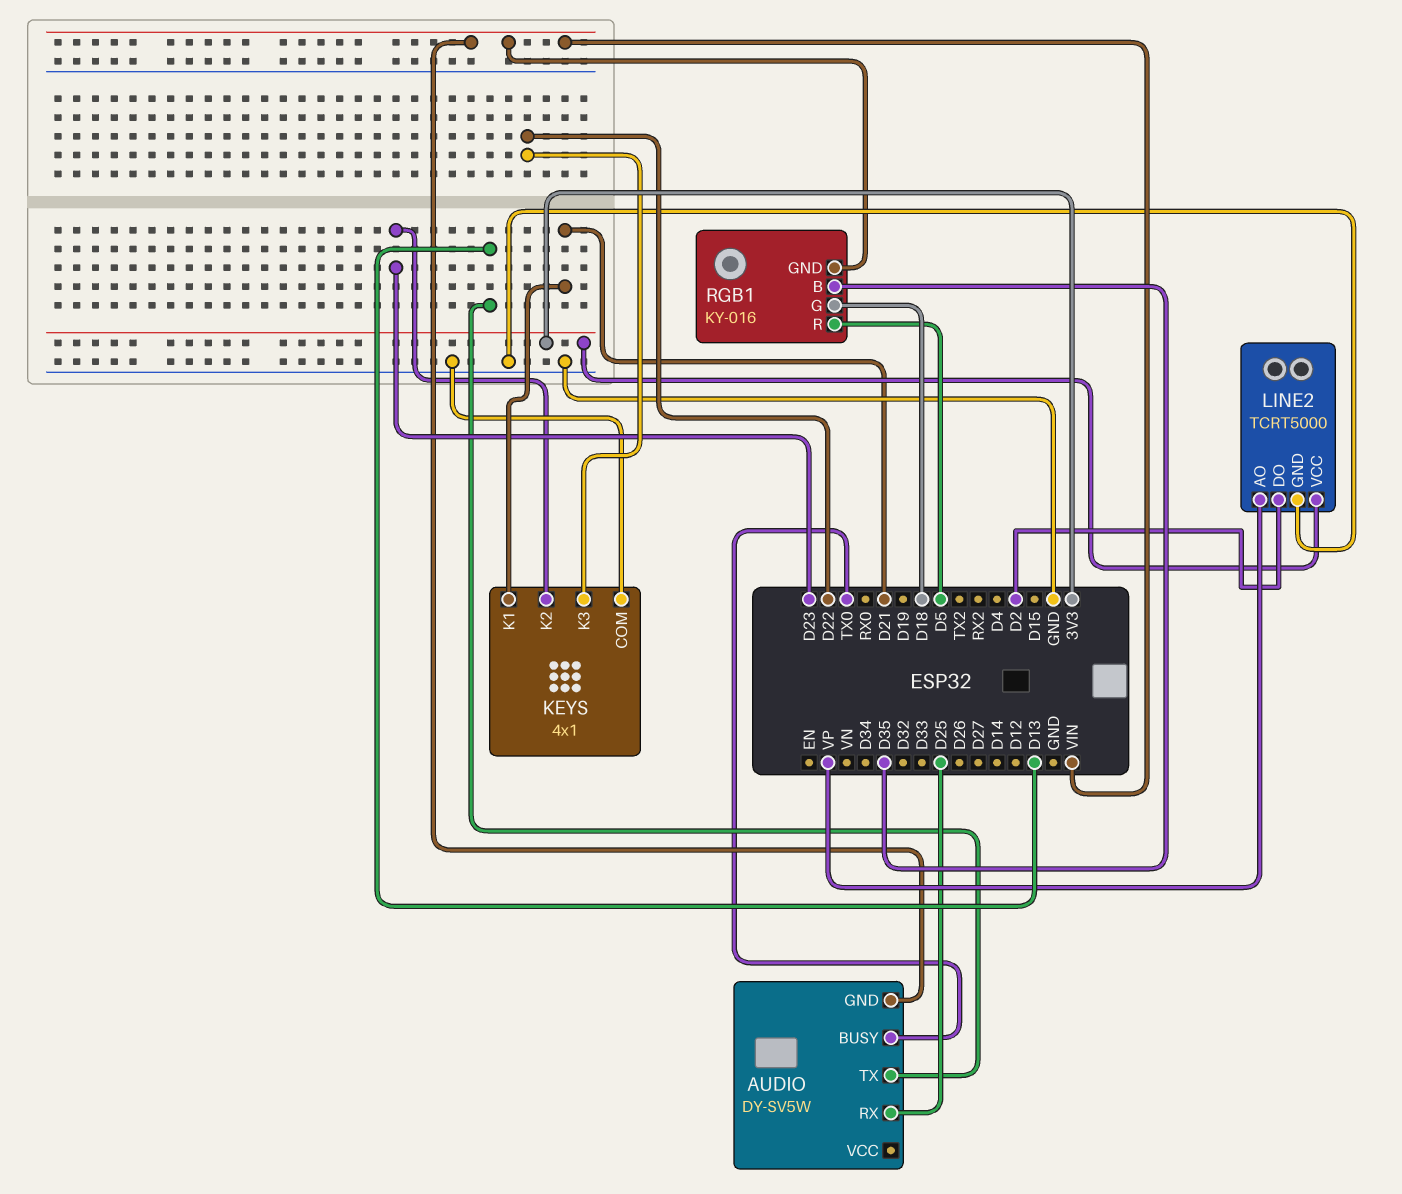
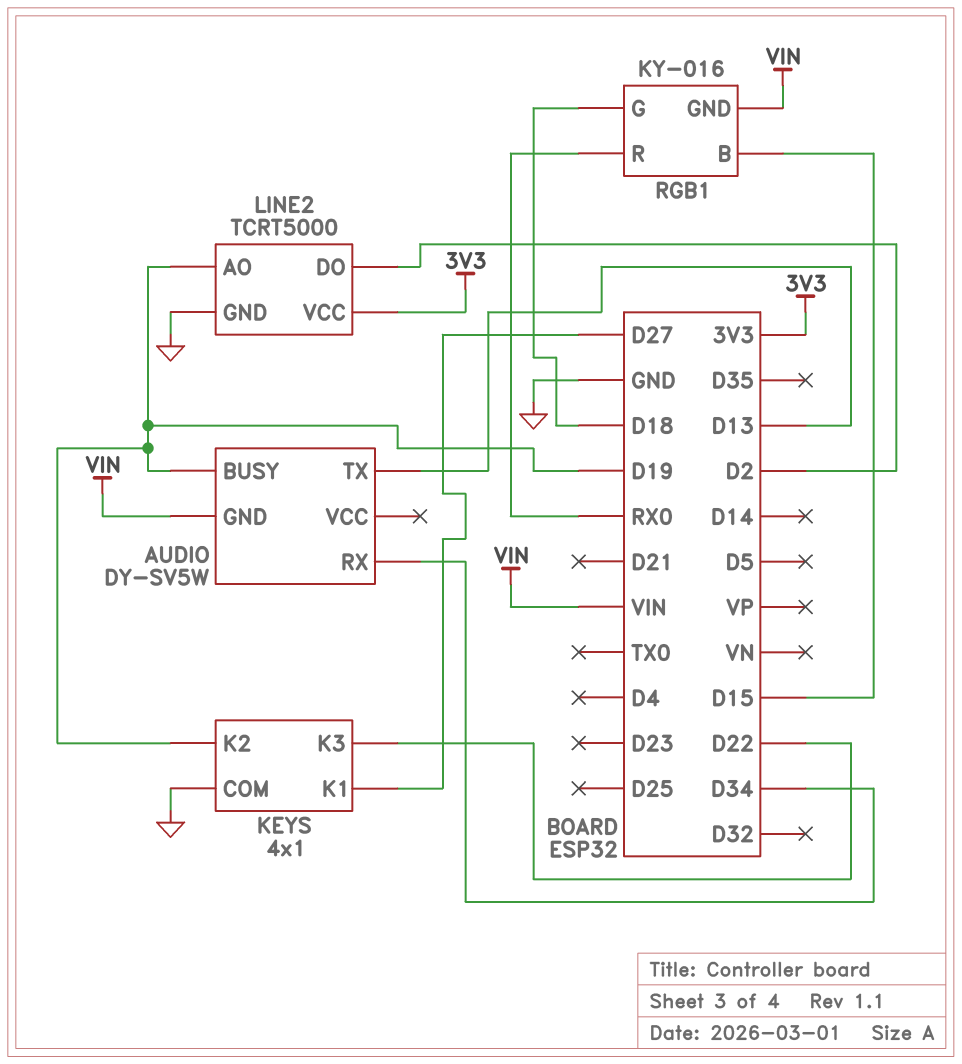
AUDIO pin BUSY: TX0 -> D19
AUDIO pin RX: D25 -> D34
KEYS pin K1: D21 -> D27
KEYS pin K2: D23 -> D19
LINE2 pin AO: VP -> D19
RGB1 pin B: D35 -> D15
RGB1 pin R: D5 -> RX0

